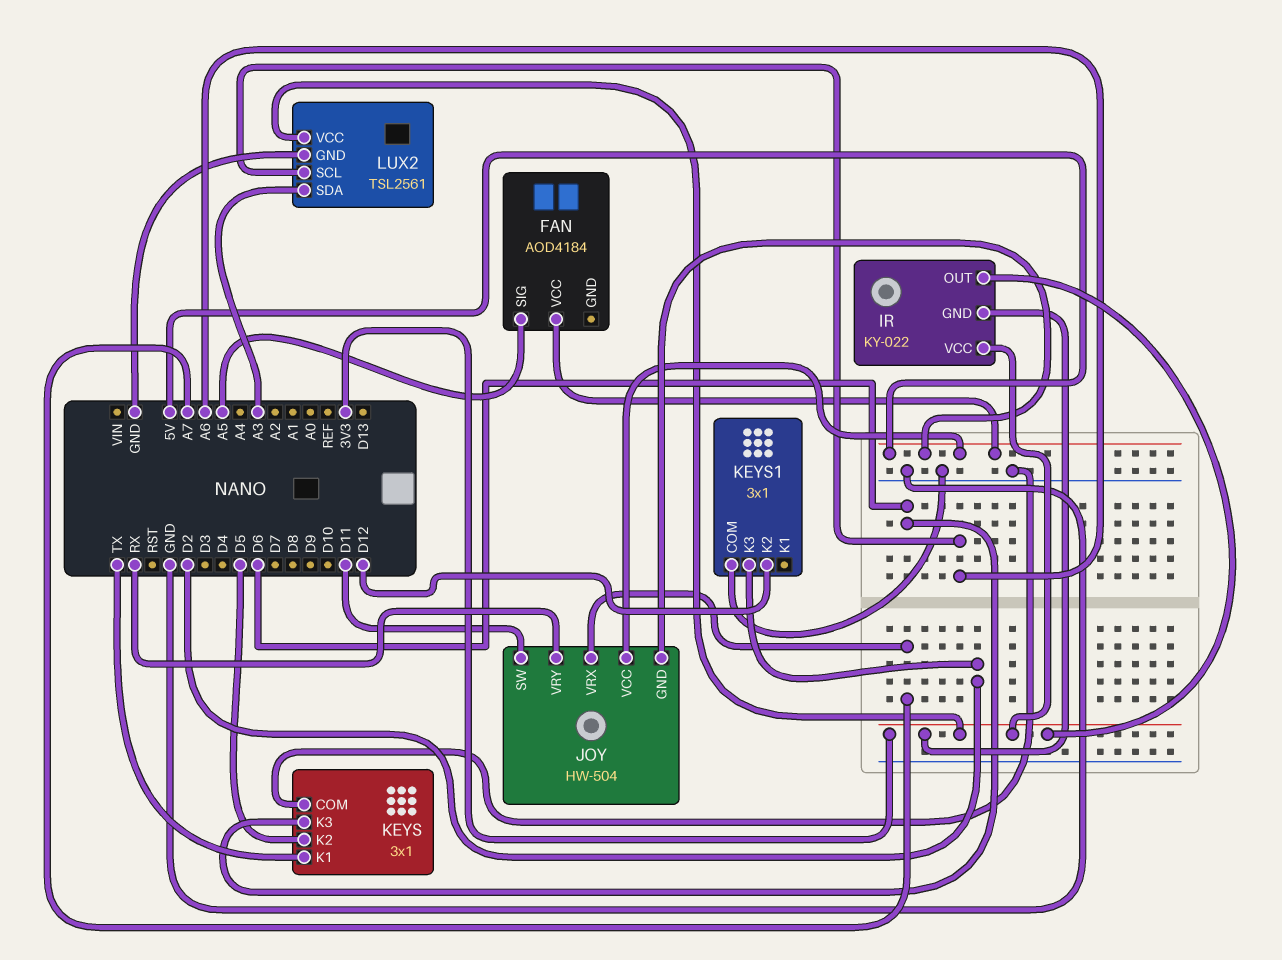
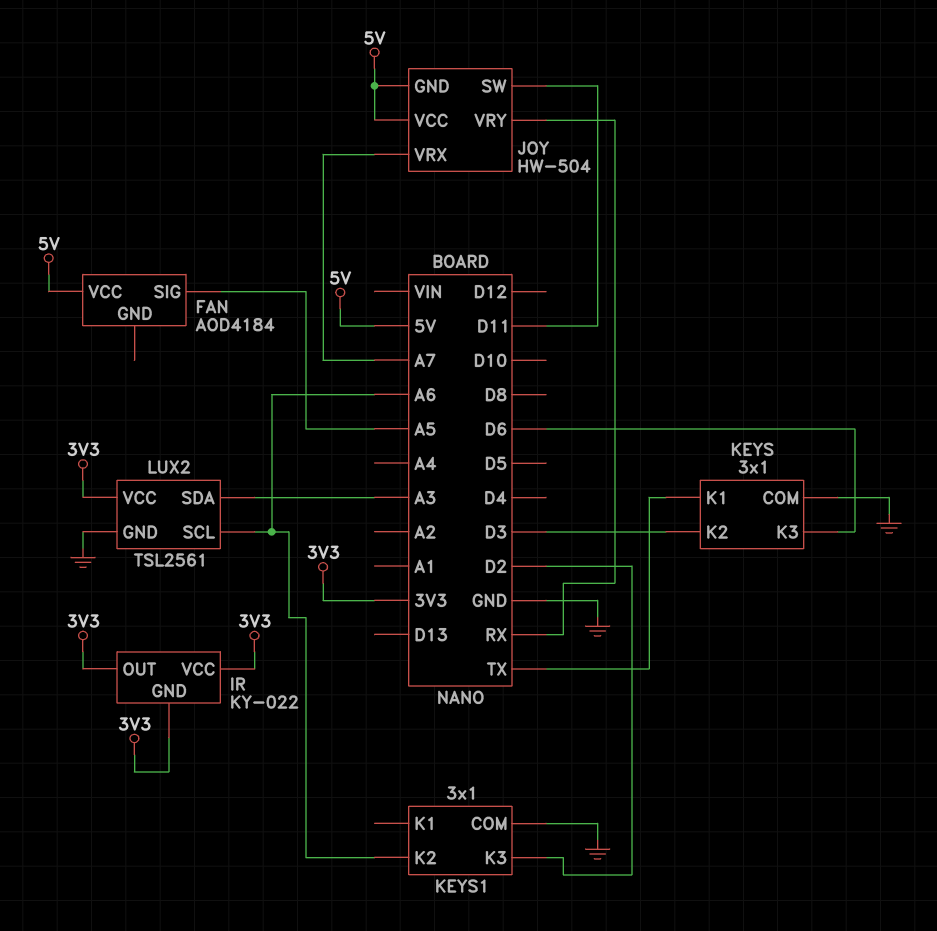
KEYS pin K2: D5 -> D3
KEYS1 pin K2: D12 -> A6

